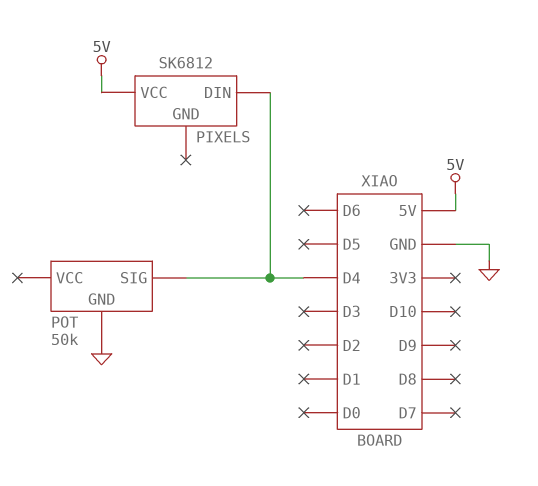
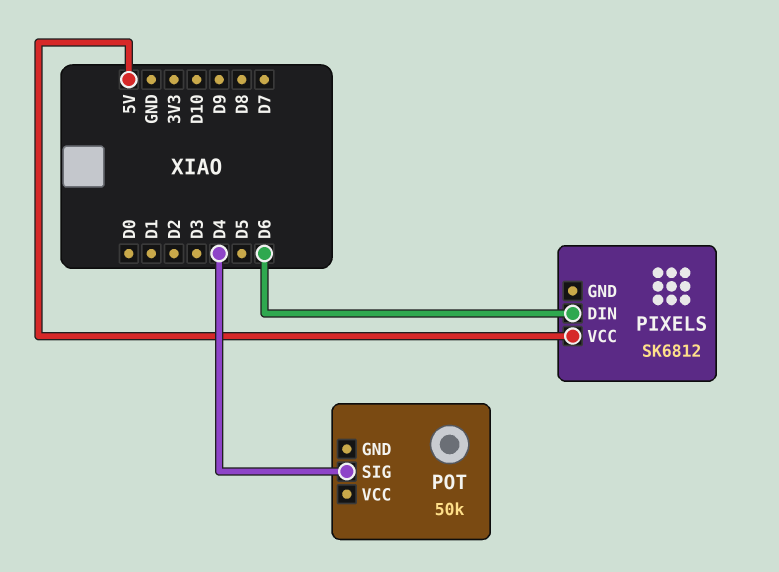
PIXELS pin DIN: D4 -> D6
POT pin GND: GND -> none

